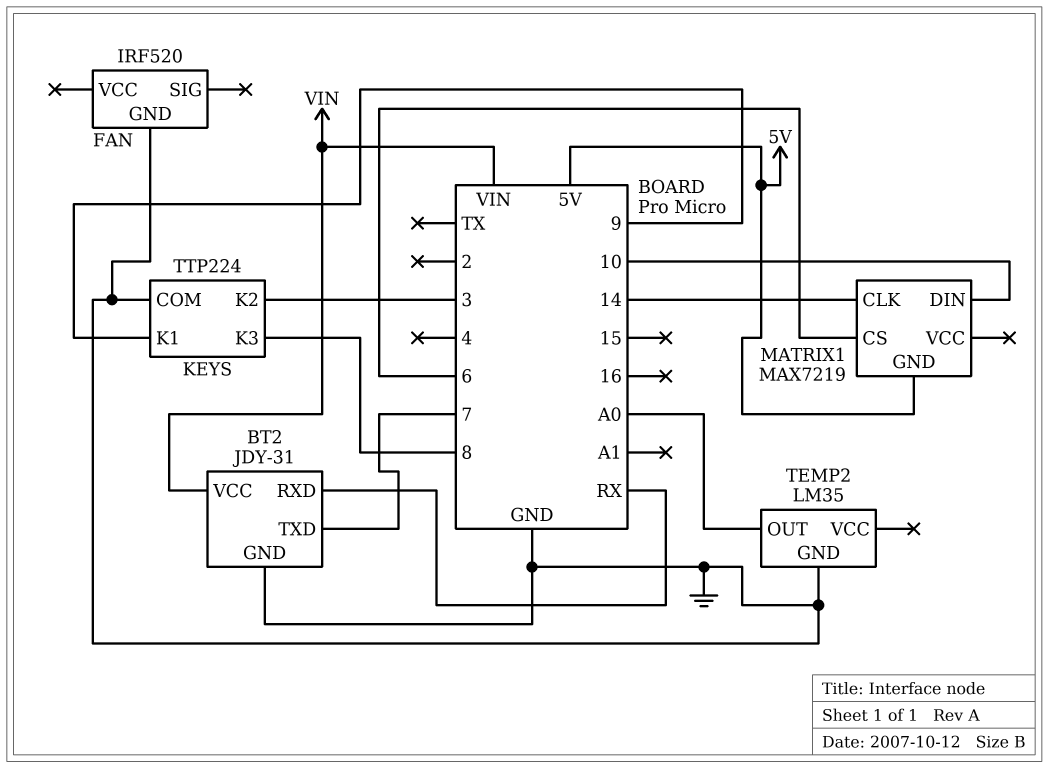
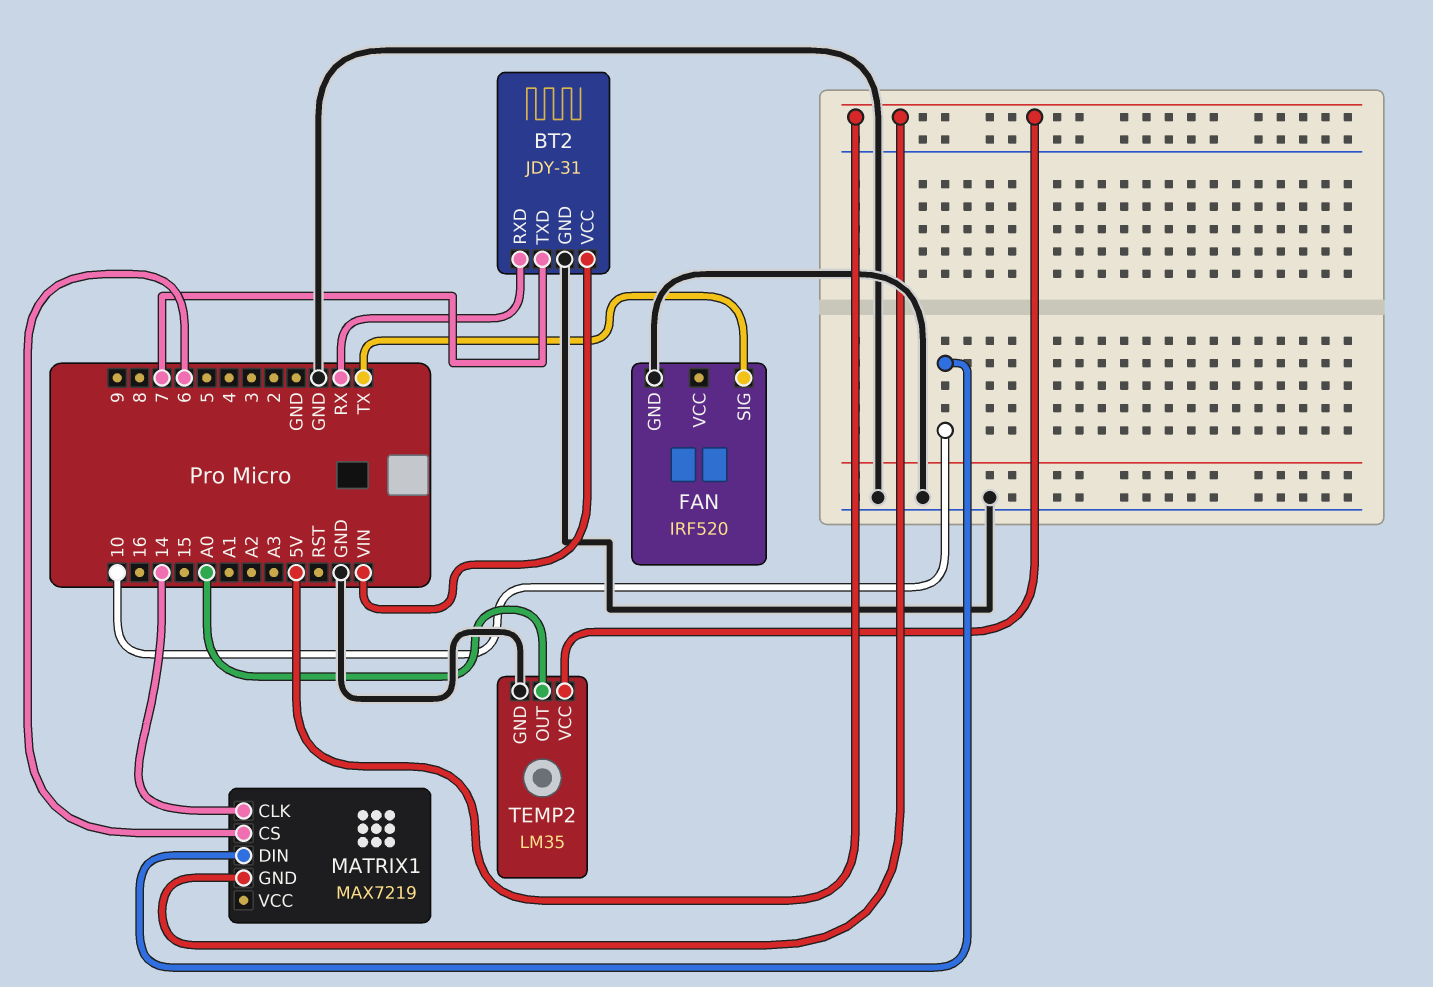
FAN pin SIG: none -> TX
KEYS: TTP224 -> none
KEYS pin COM: GND -> none
KEYS pin K1: 9 -> none
KEYS pin K2: 3 -> none
KEYS pin K3: 8 -> none
TEMP2 pin VCC: none -> 5V

